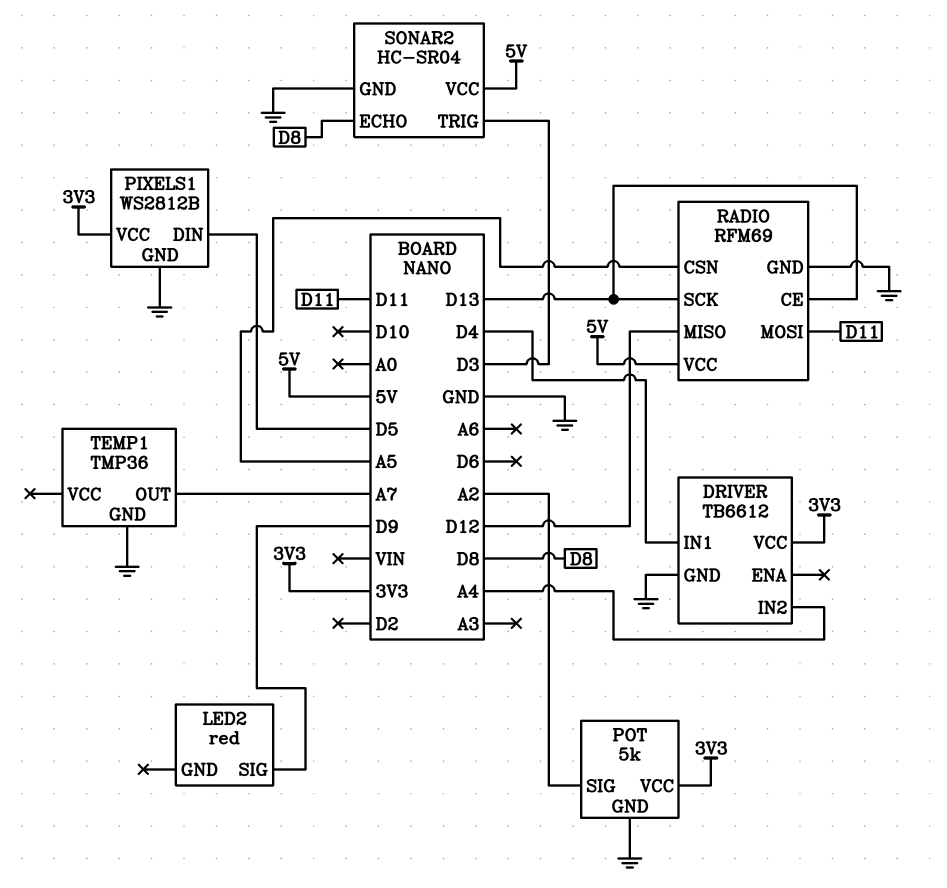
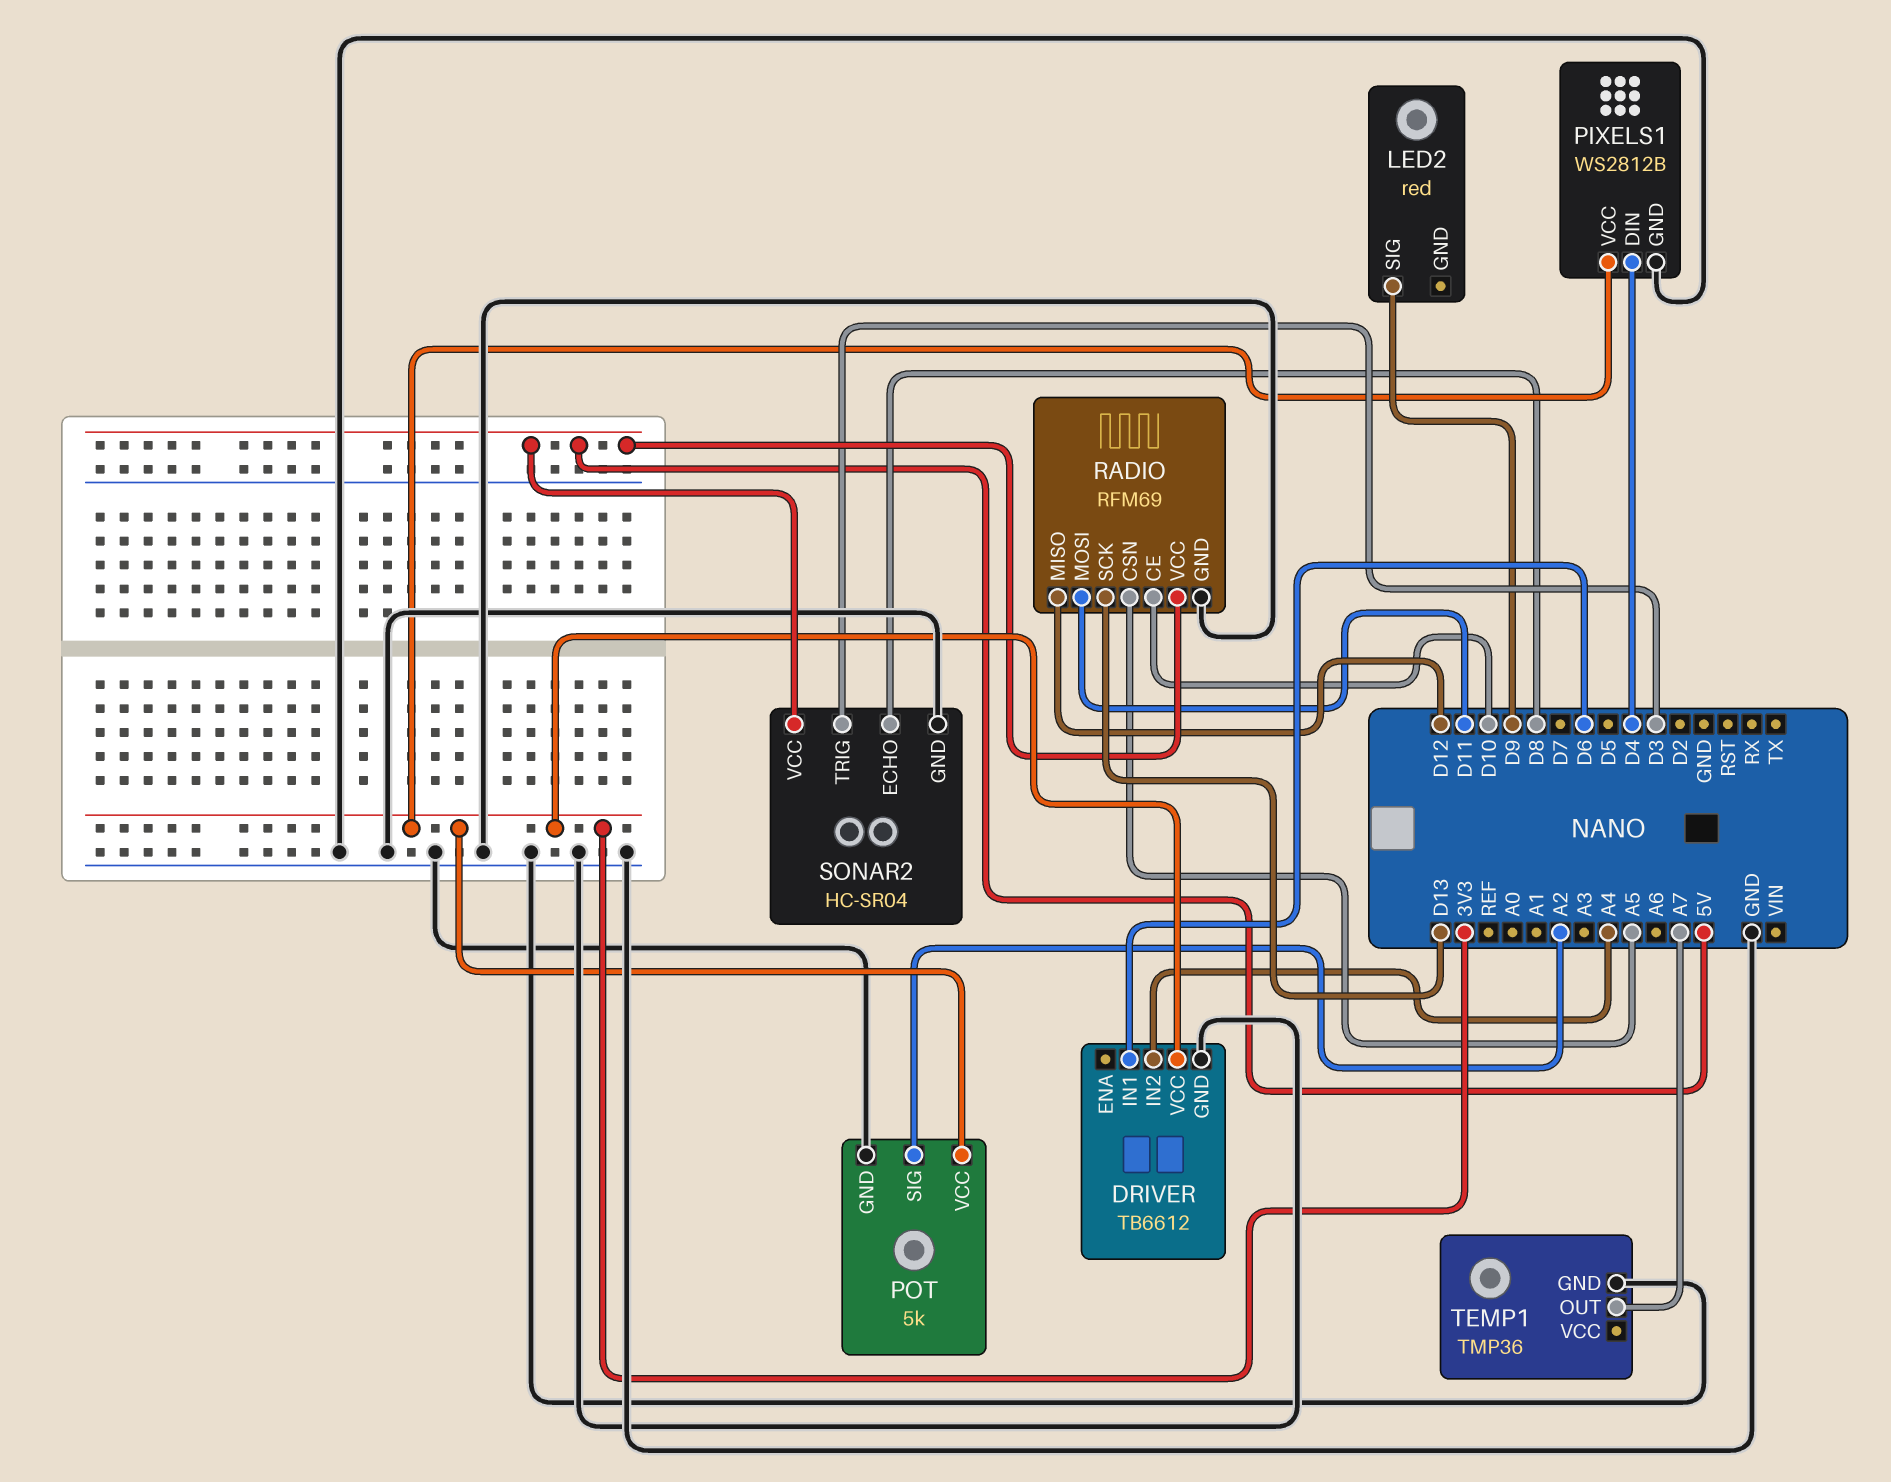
DRIVER pin IN1: D4 -> D6
PIXELS1 pin DIN: D5 -> D4
RADIO pin CE: D13 -> D10

